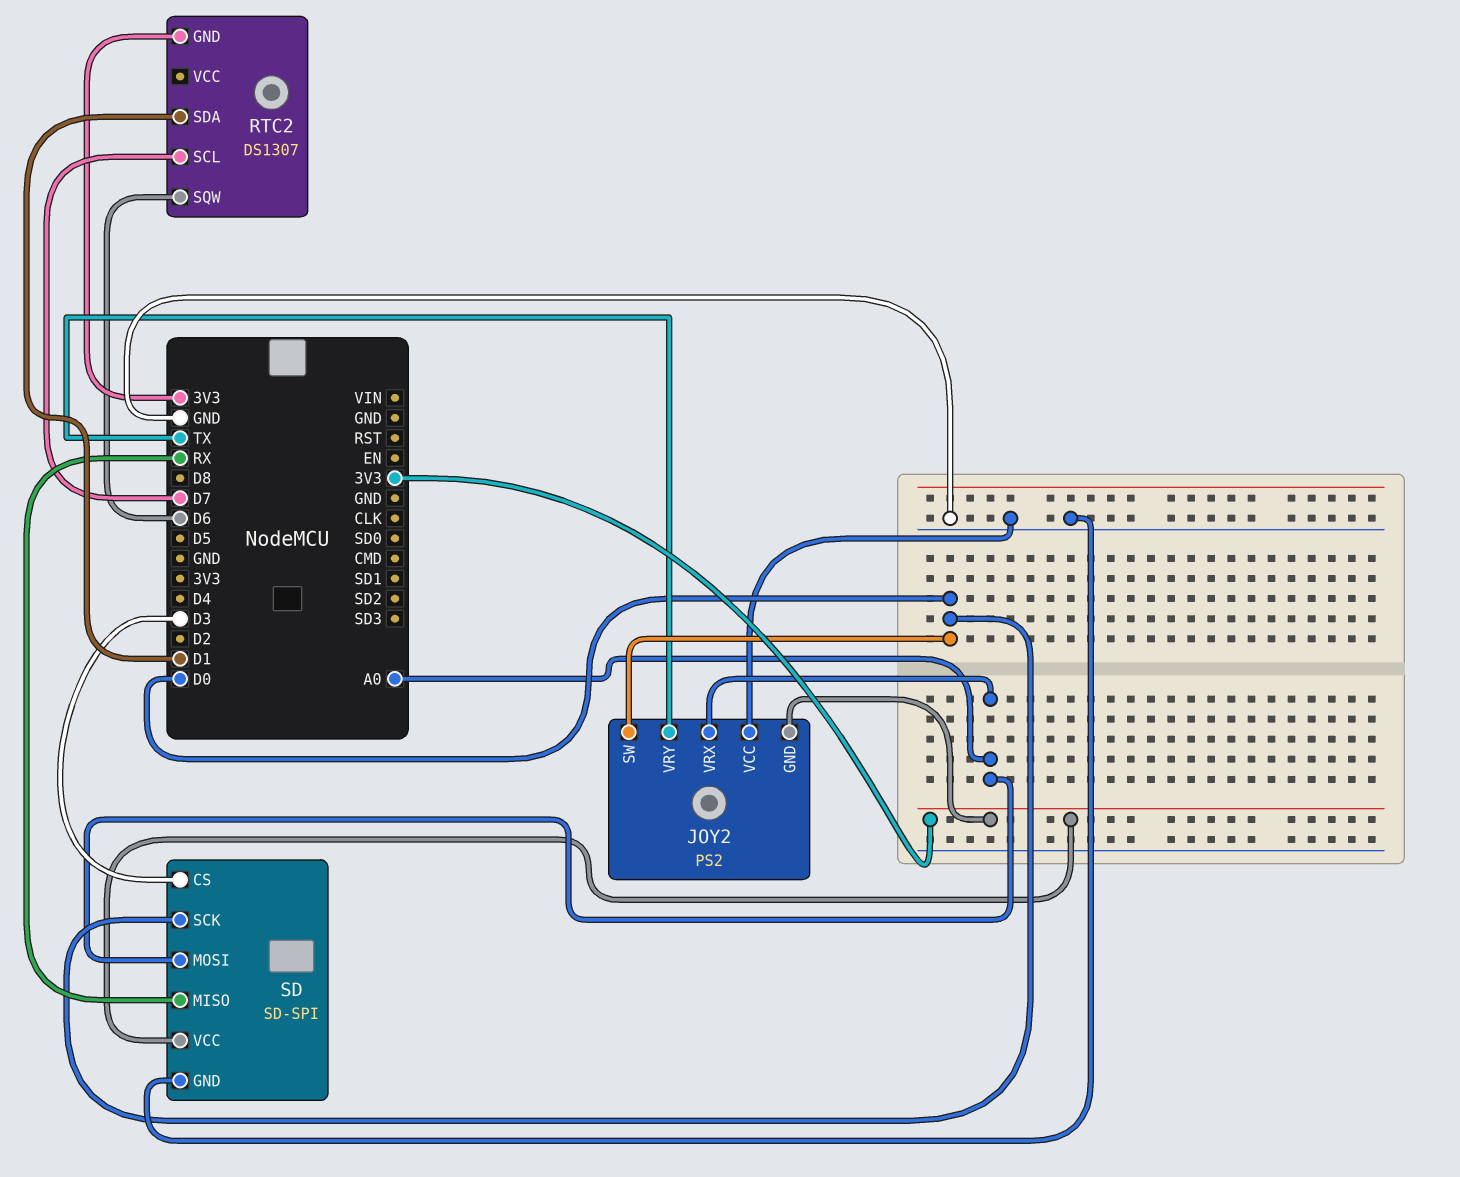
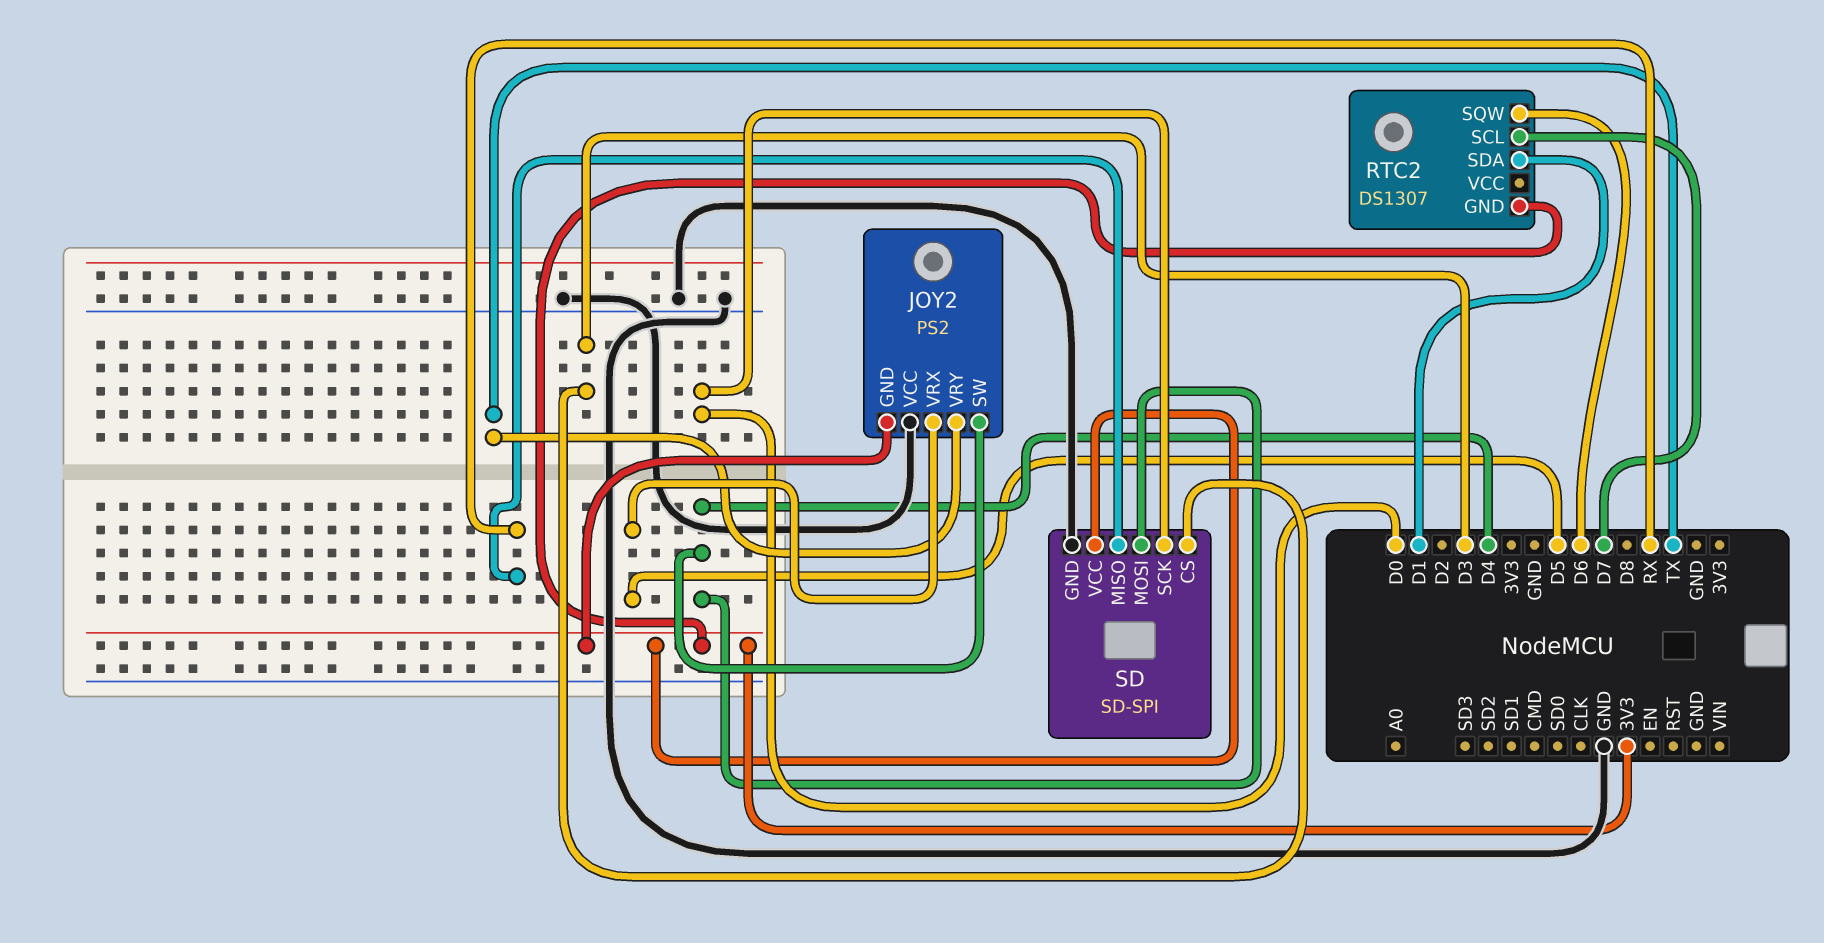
JOY2 pin SW: D0 -> D4
JOY2 pin VRX: A0 -> D5
SD pin MOSI: A0 -> D4

